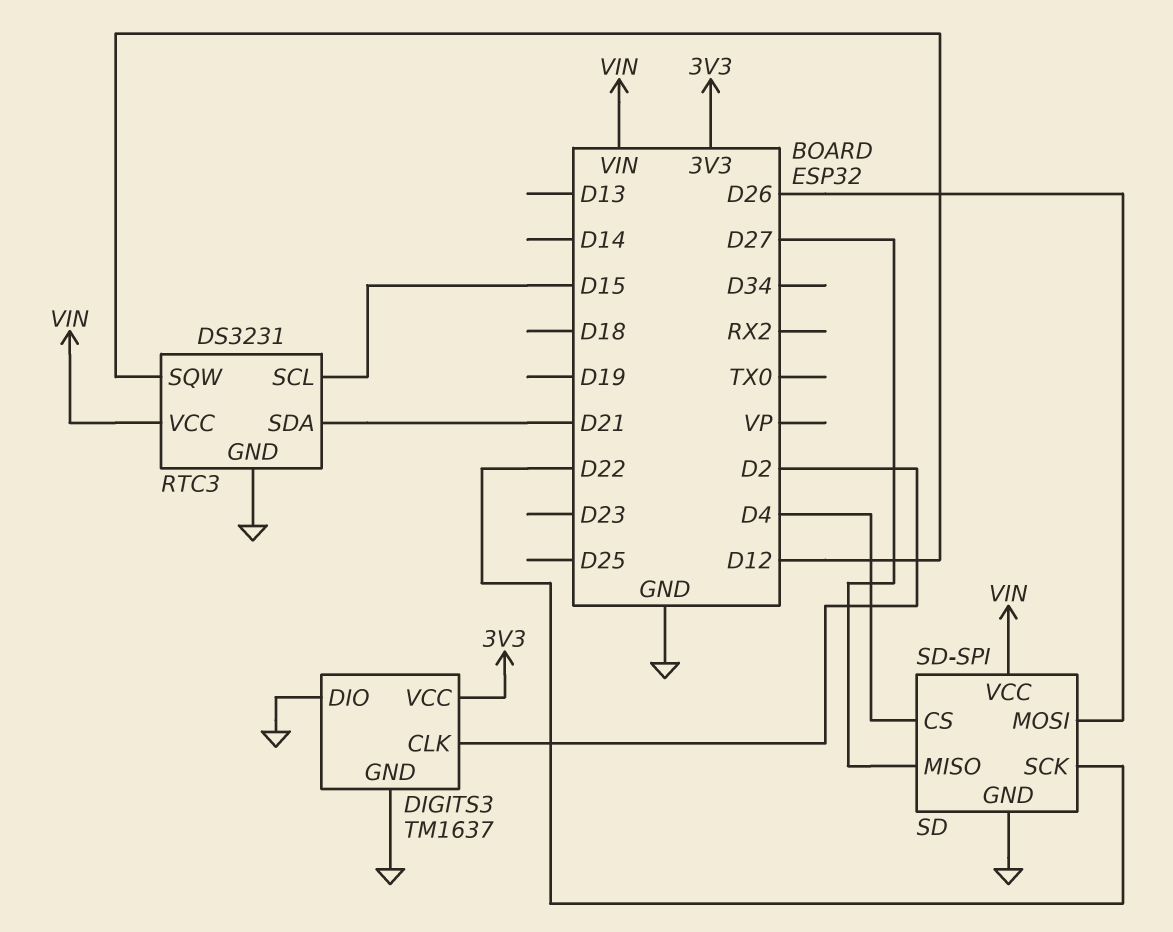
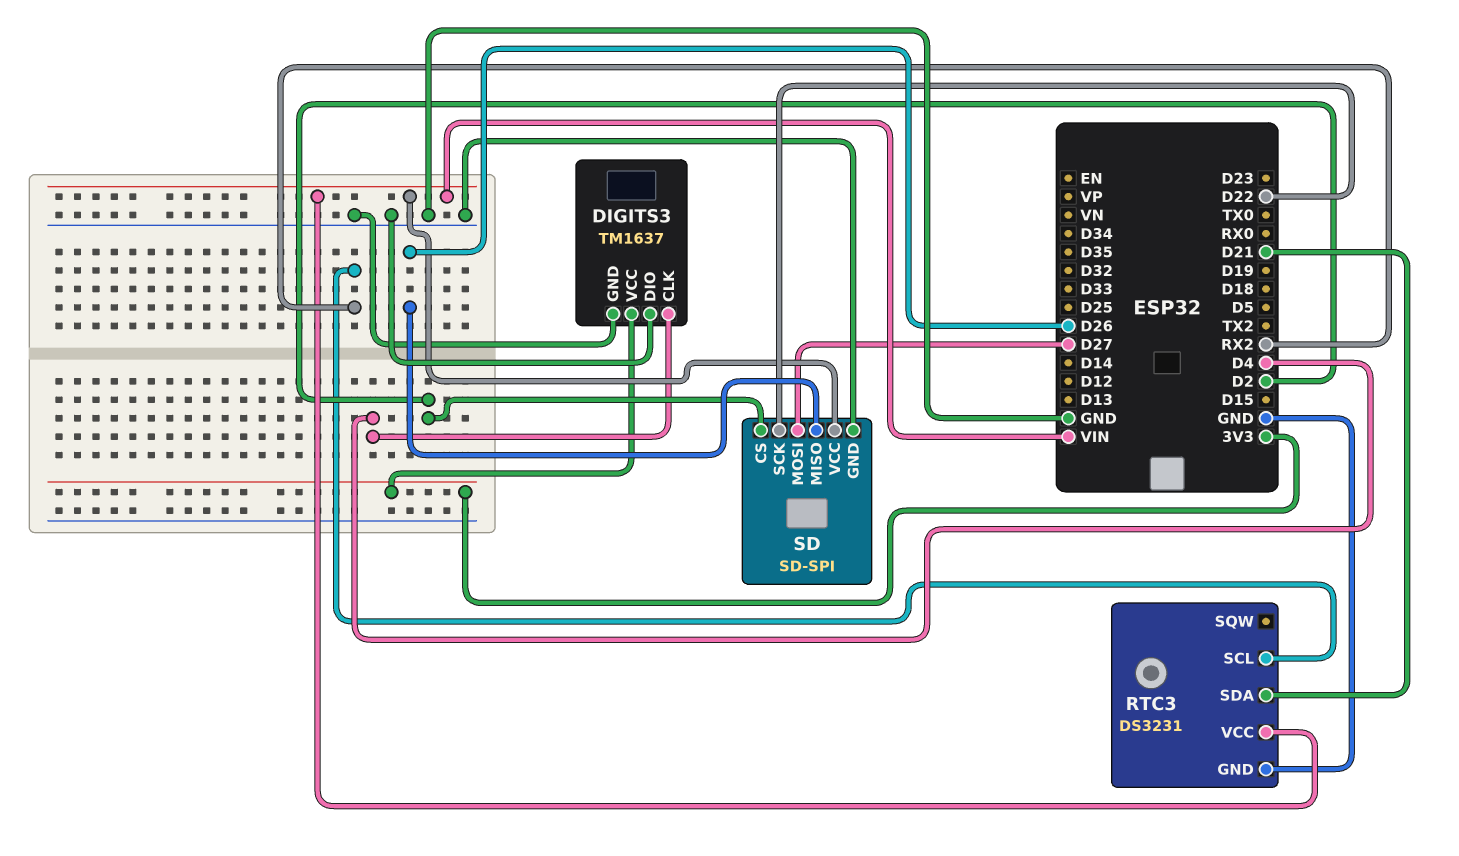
DIGITS3 pin CLK: D2 -> D4
RTC3 pin SCL: D15 -> RX2
RTC3 pin SQW: D12 -> none
SD pin CS: D4 -> D2
SD pin MISO: D27 -> D26
SD pin MOSI: D26 -> D27

